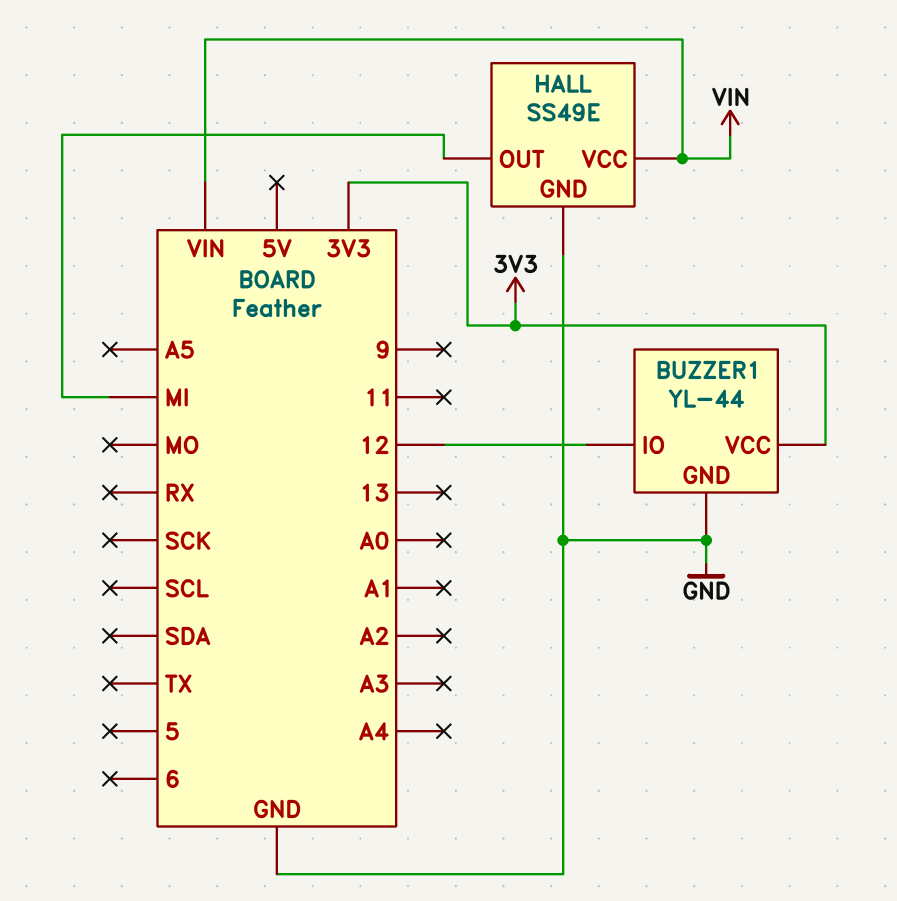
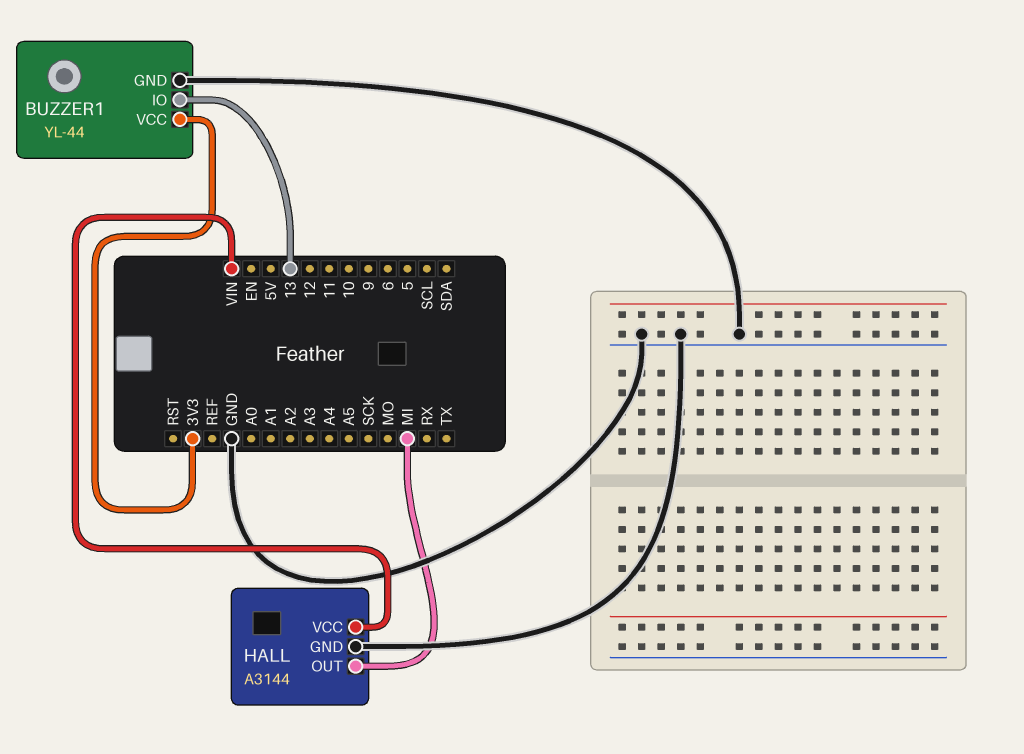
BUZZER1 pin IO: 12 -> 13
HALL: SS49E -> A3144

